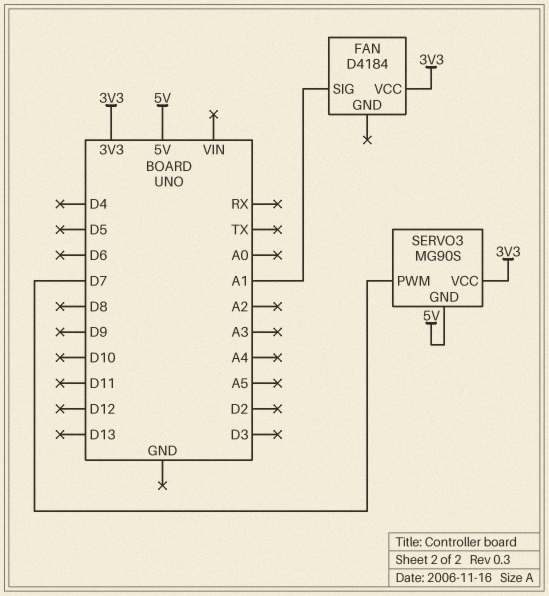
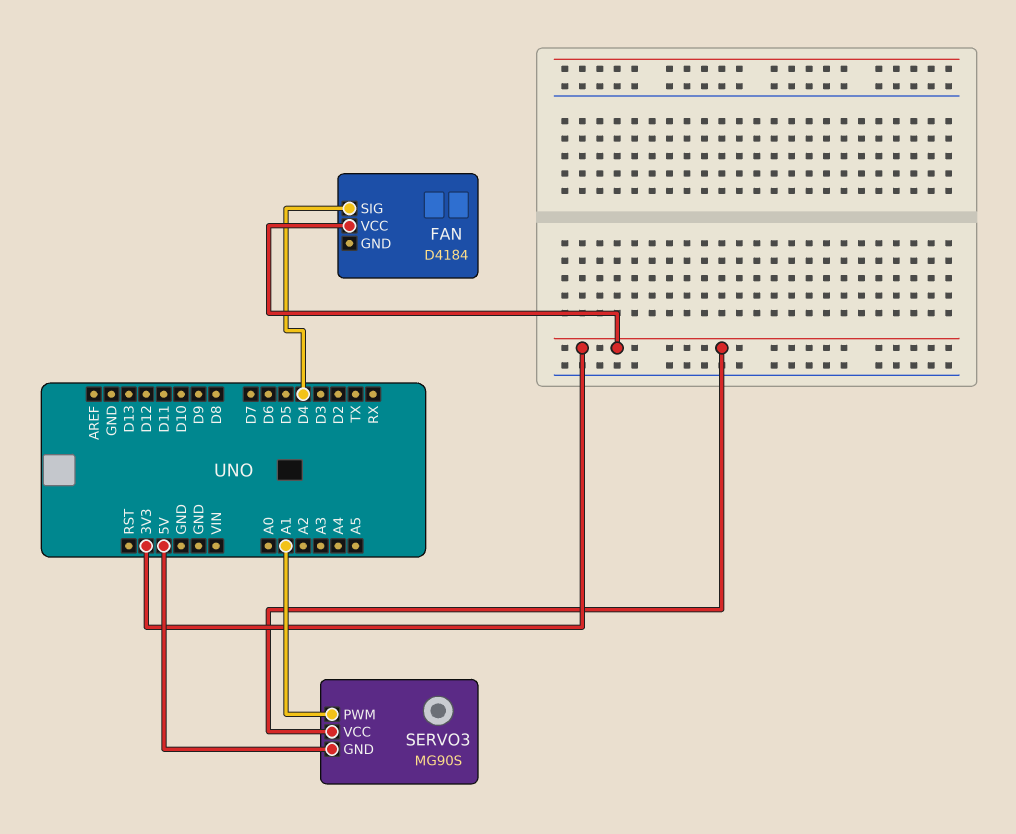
FAN pin SIG: A1 -> D4
SERVO3 pin PWM: D7 -> A1

